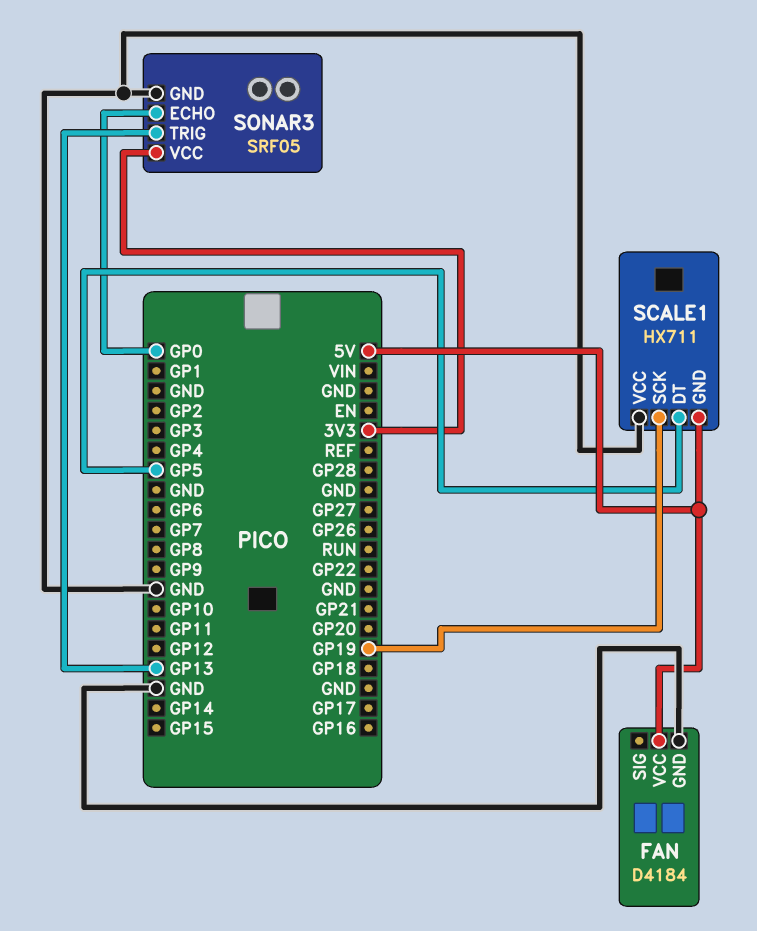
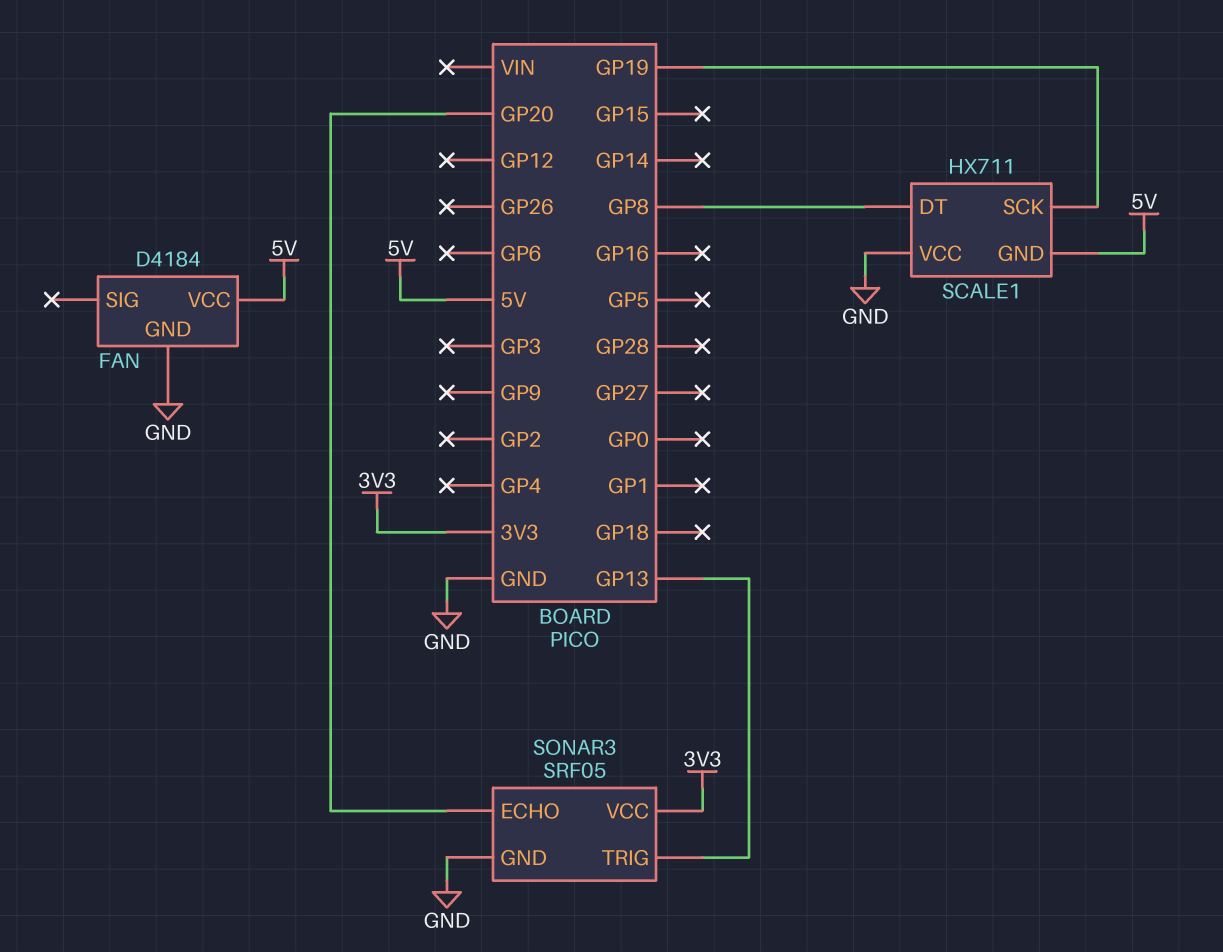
SCALE1 pin DT: GP5 -> GP8
SONAR3 pin ECHO: GP0 -> GP20

